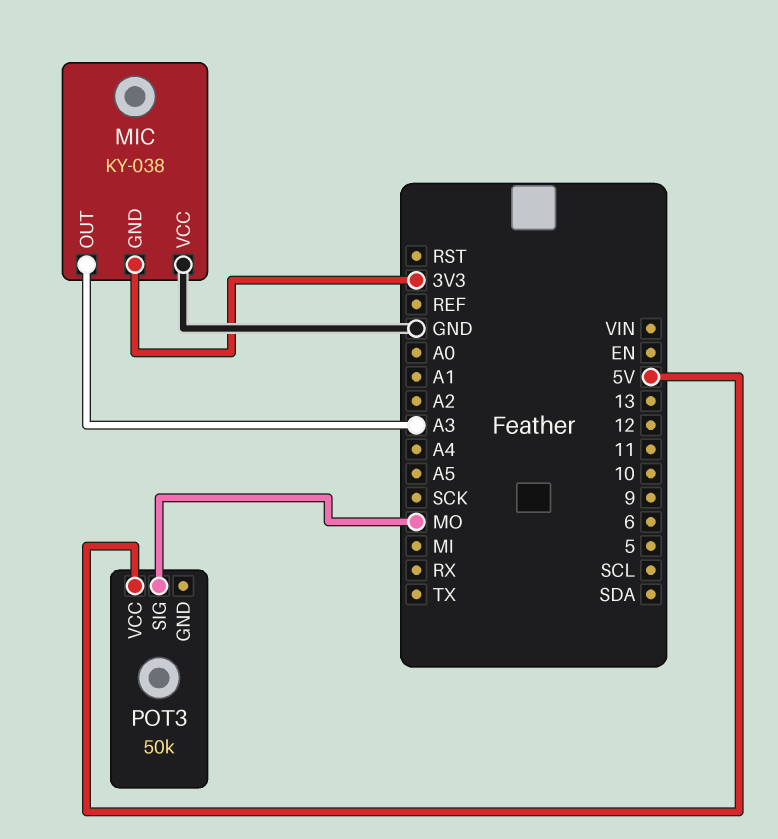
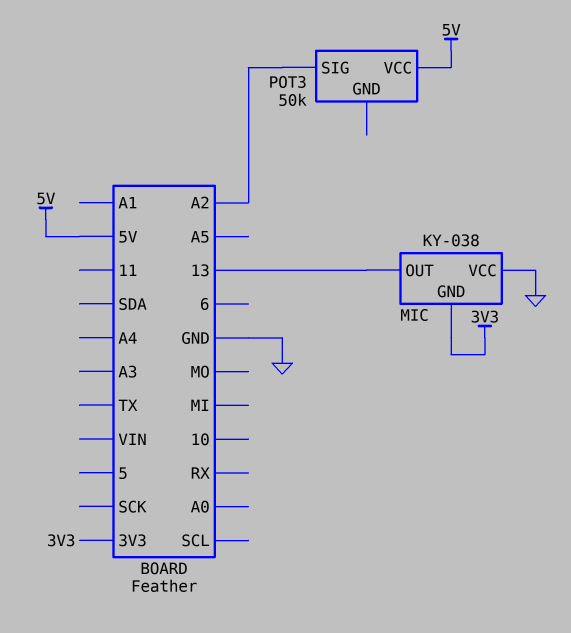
MIC pin OUT: A3 -> 13
POT3 pin SIG: MO -> A2

